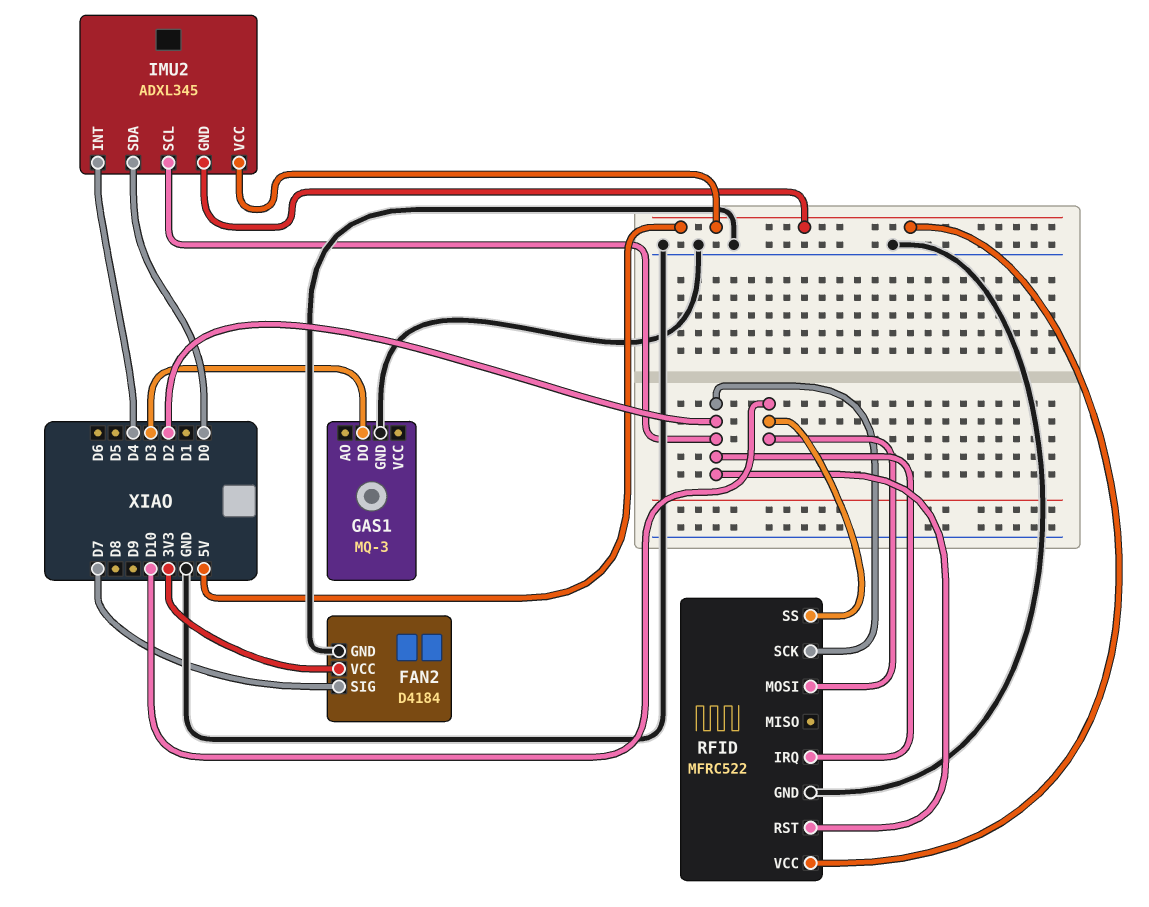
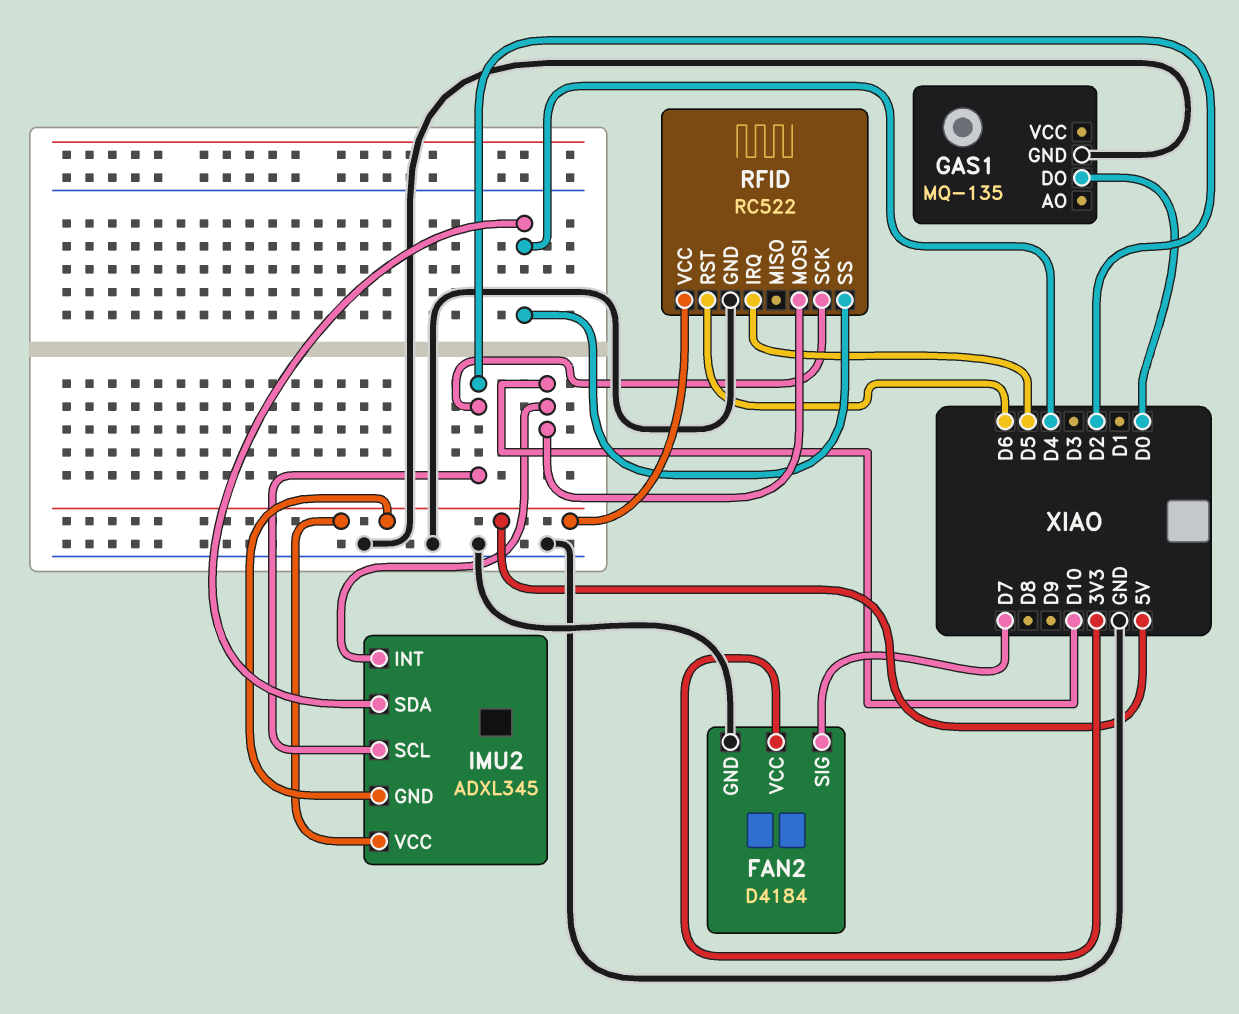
GAS1: MQ-3 -> MQ-135
GAS1 pin DO: D3 -> D0
IMU2 pin INT: D4 -> D10
IMU2 pin SDA: D0 -> D4
RFID: MFRC522 -> RC522
RFID pin IRQ: D2 -> D5
RFID pin RST: D2 -> D6
RFID pin SS: D10 -> D4

